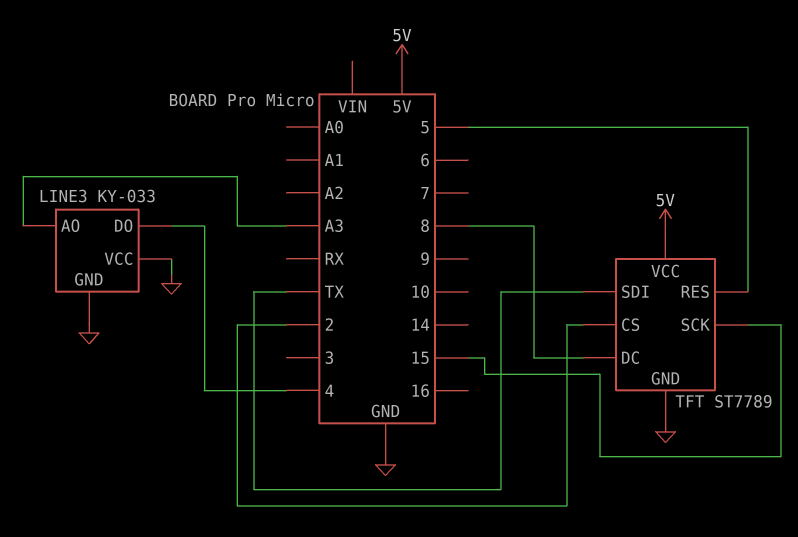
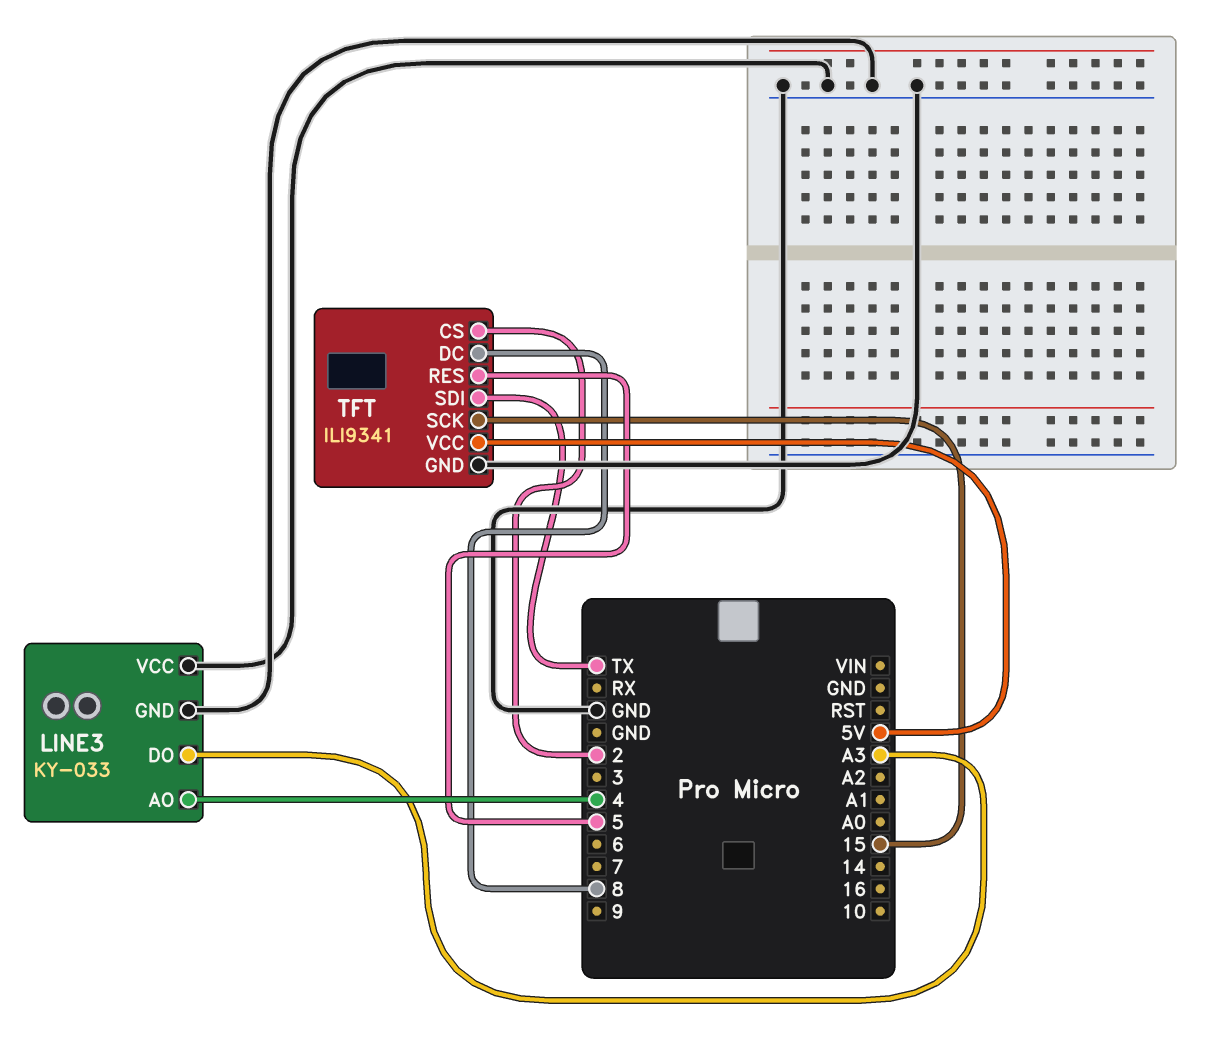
LINE3 pin AO: A3 -> 4
LINE3 pin DO: 4 -> A3
TFT: ST7789 -> ILI9341

